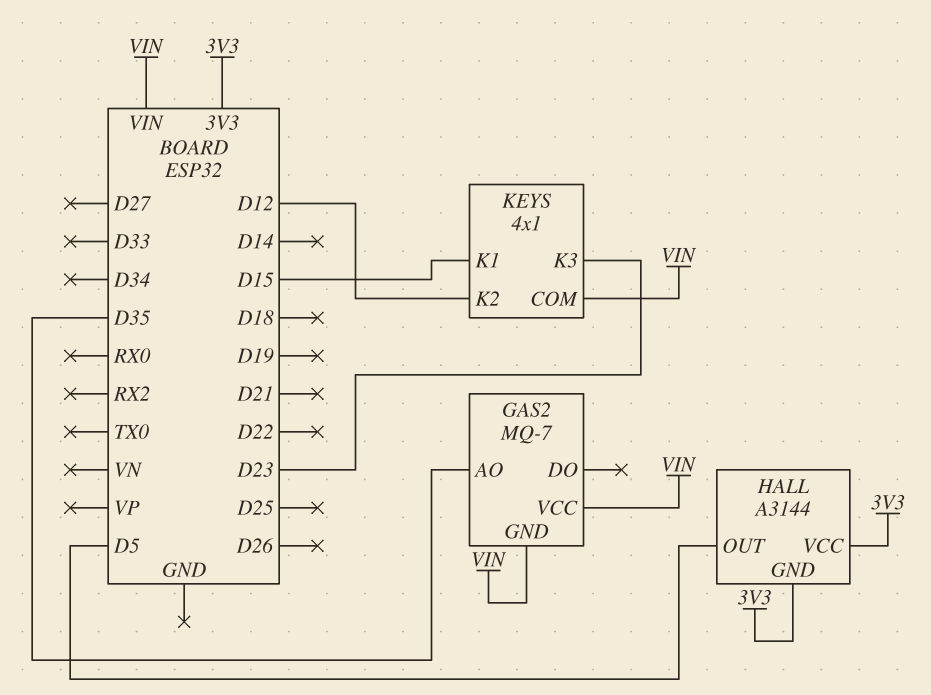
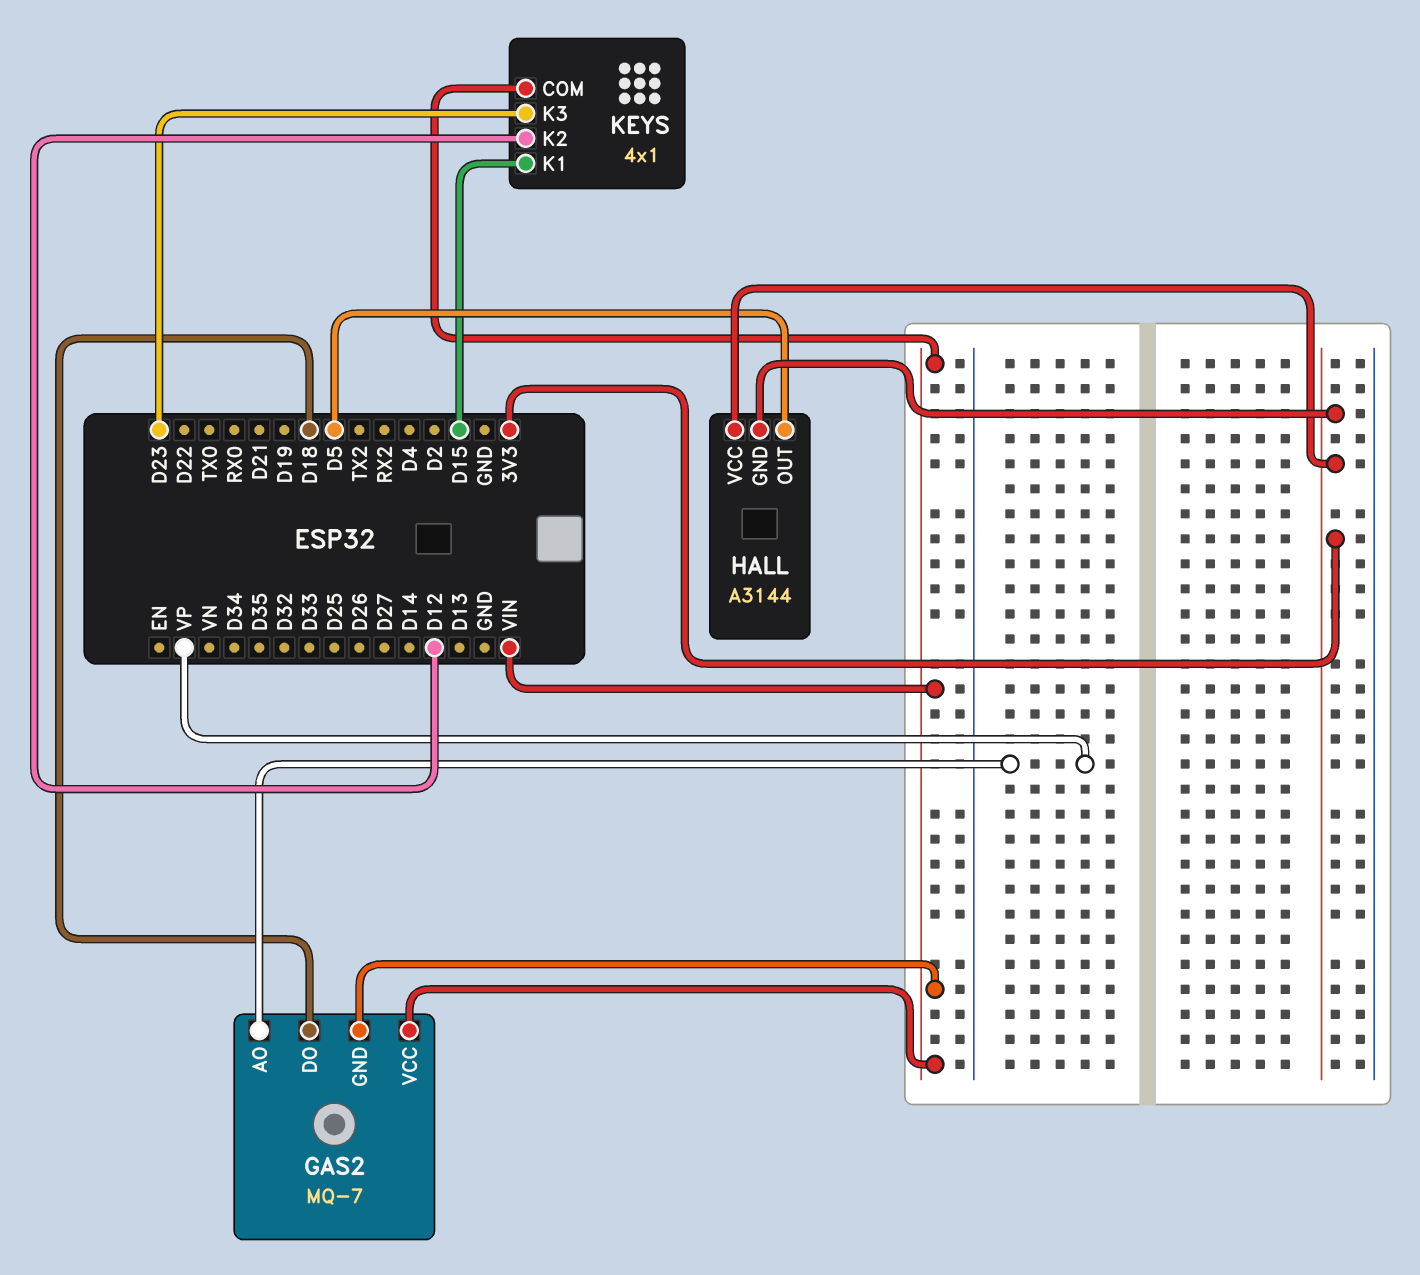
GAS2 pin AO: D35 -> VP
GAS2 pin DO: none -> D18

